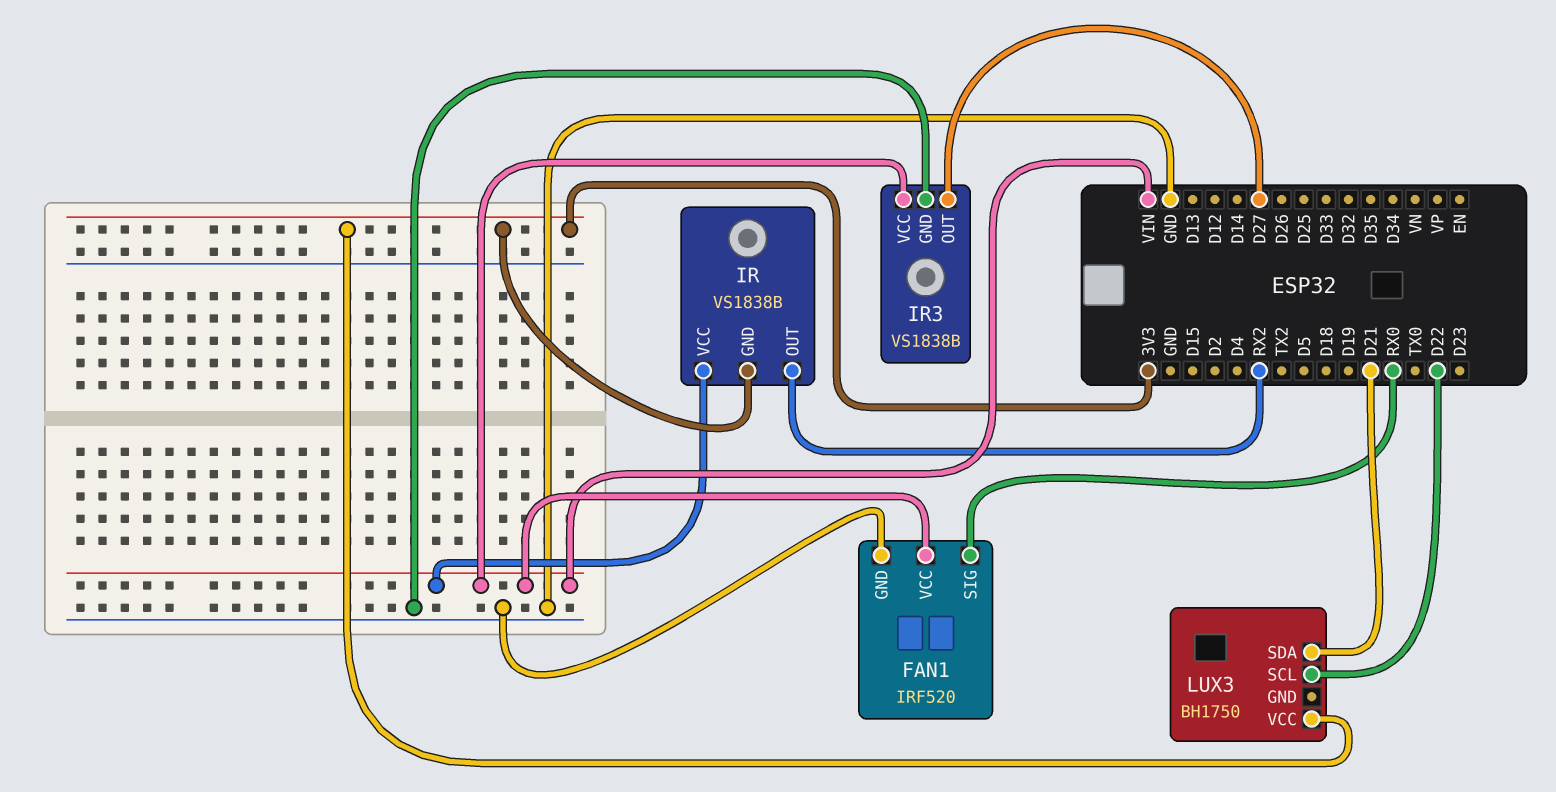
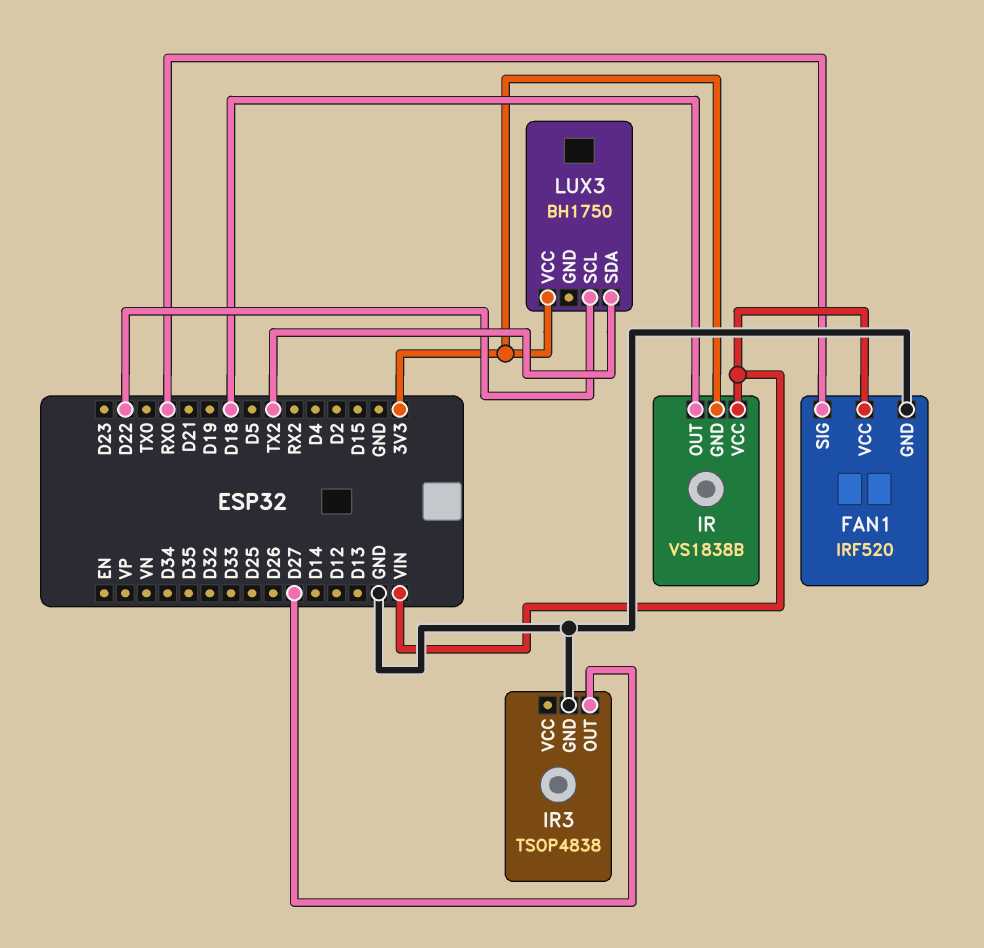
IR pin OUT: RX2 -> D18
IR3: VS1838B -> TSOP4838
IR3 pin VCC: VIN -> none
LUX3 pin SDA: D21 -> TX2

